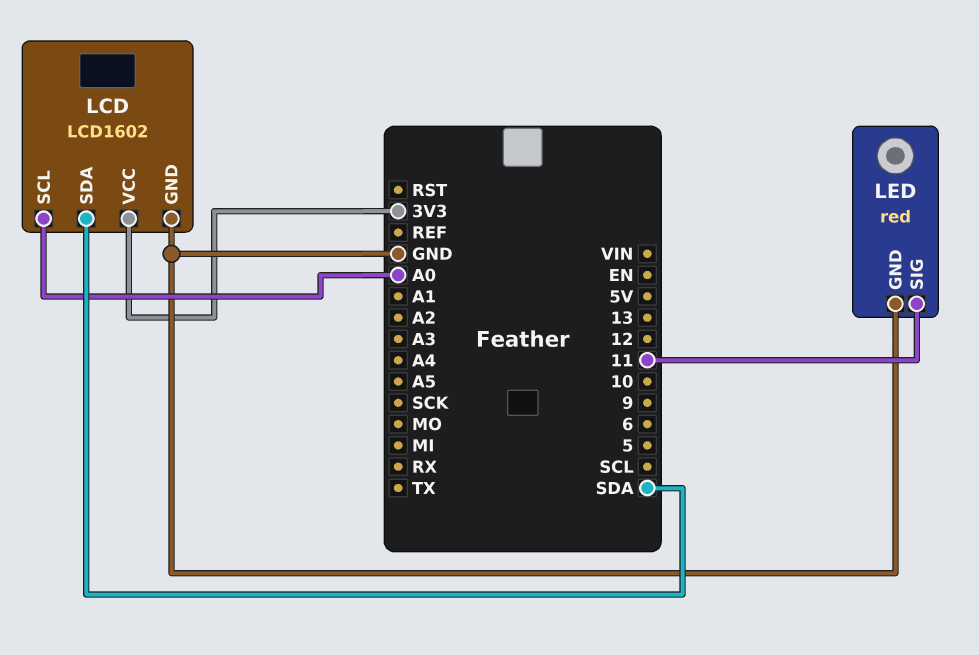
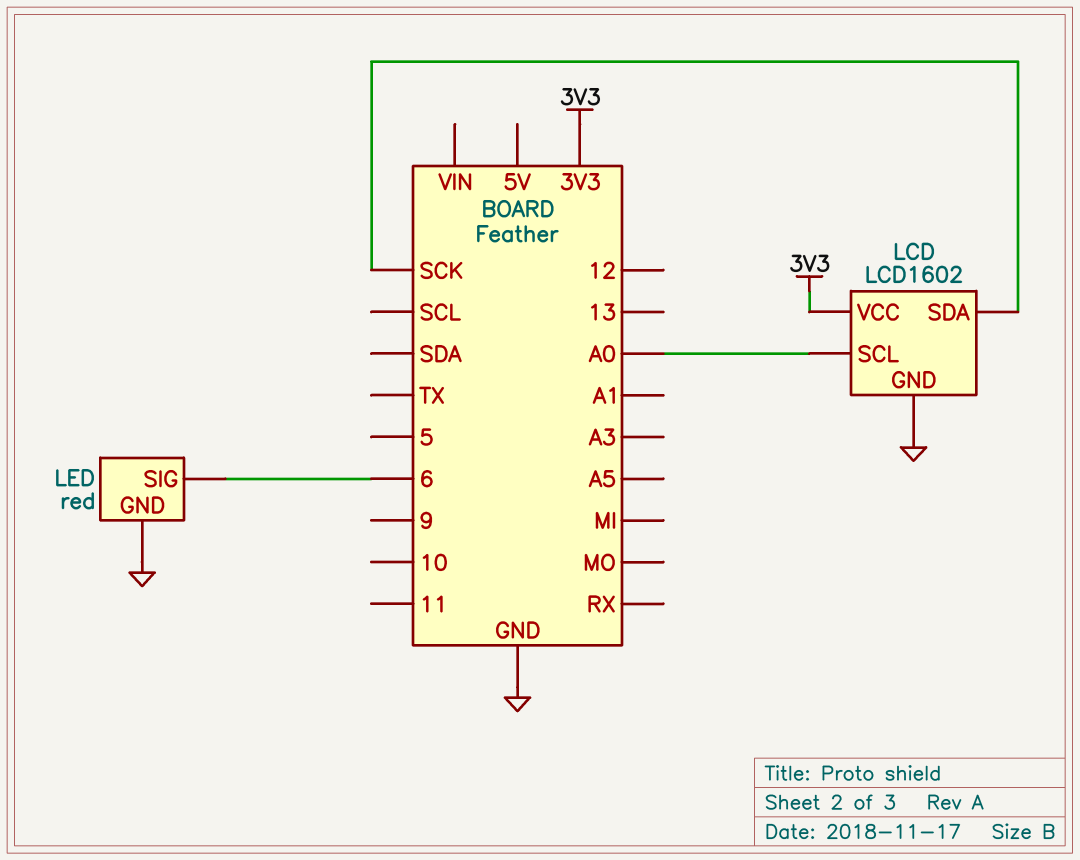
LCD pin SDA: SDA -> SCK
LED pin SIG: 11 -> 6

